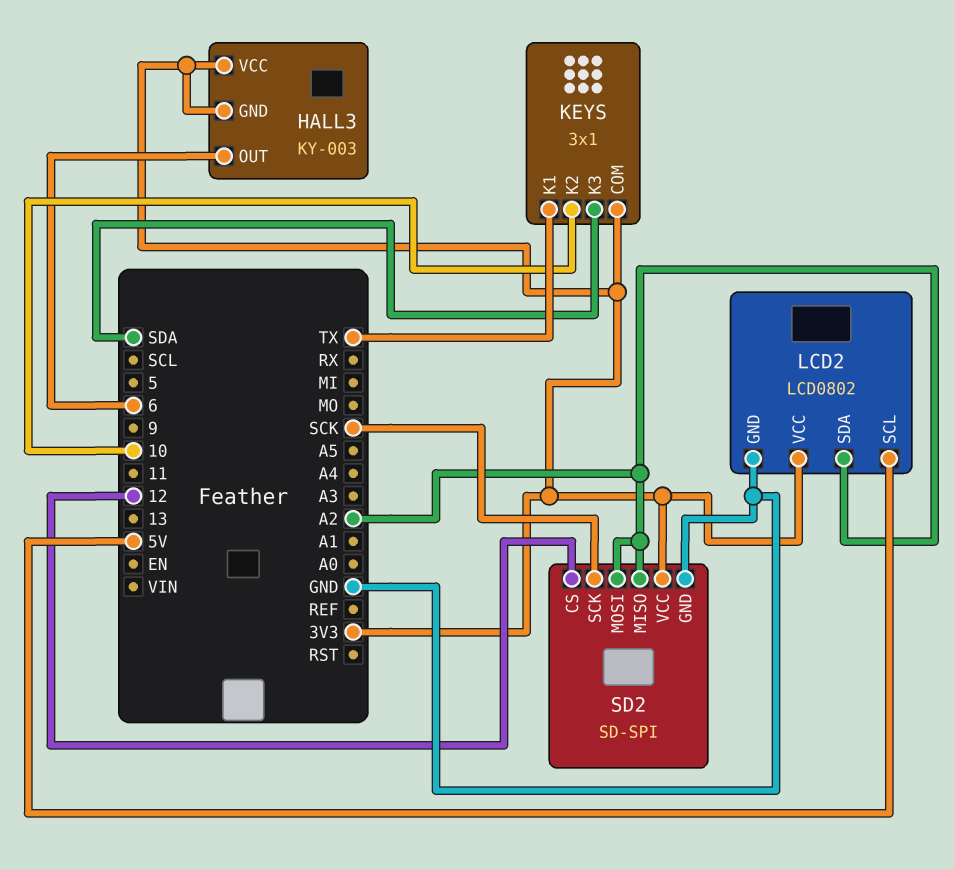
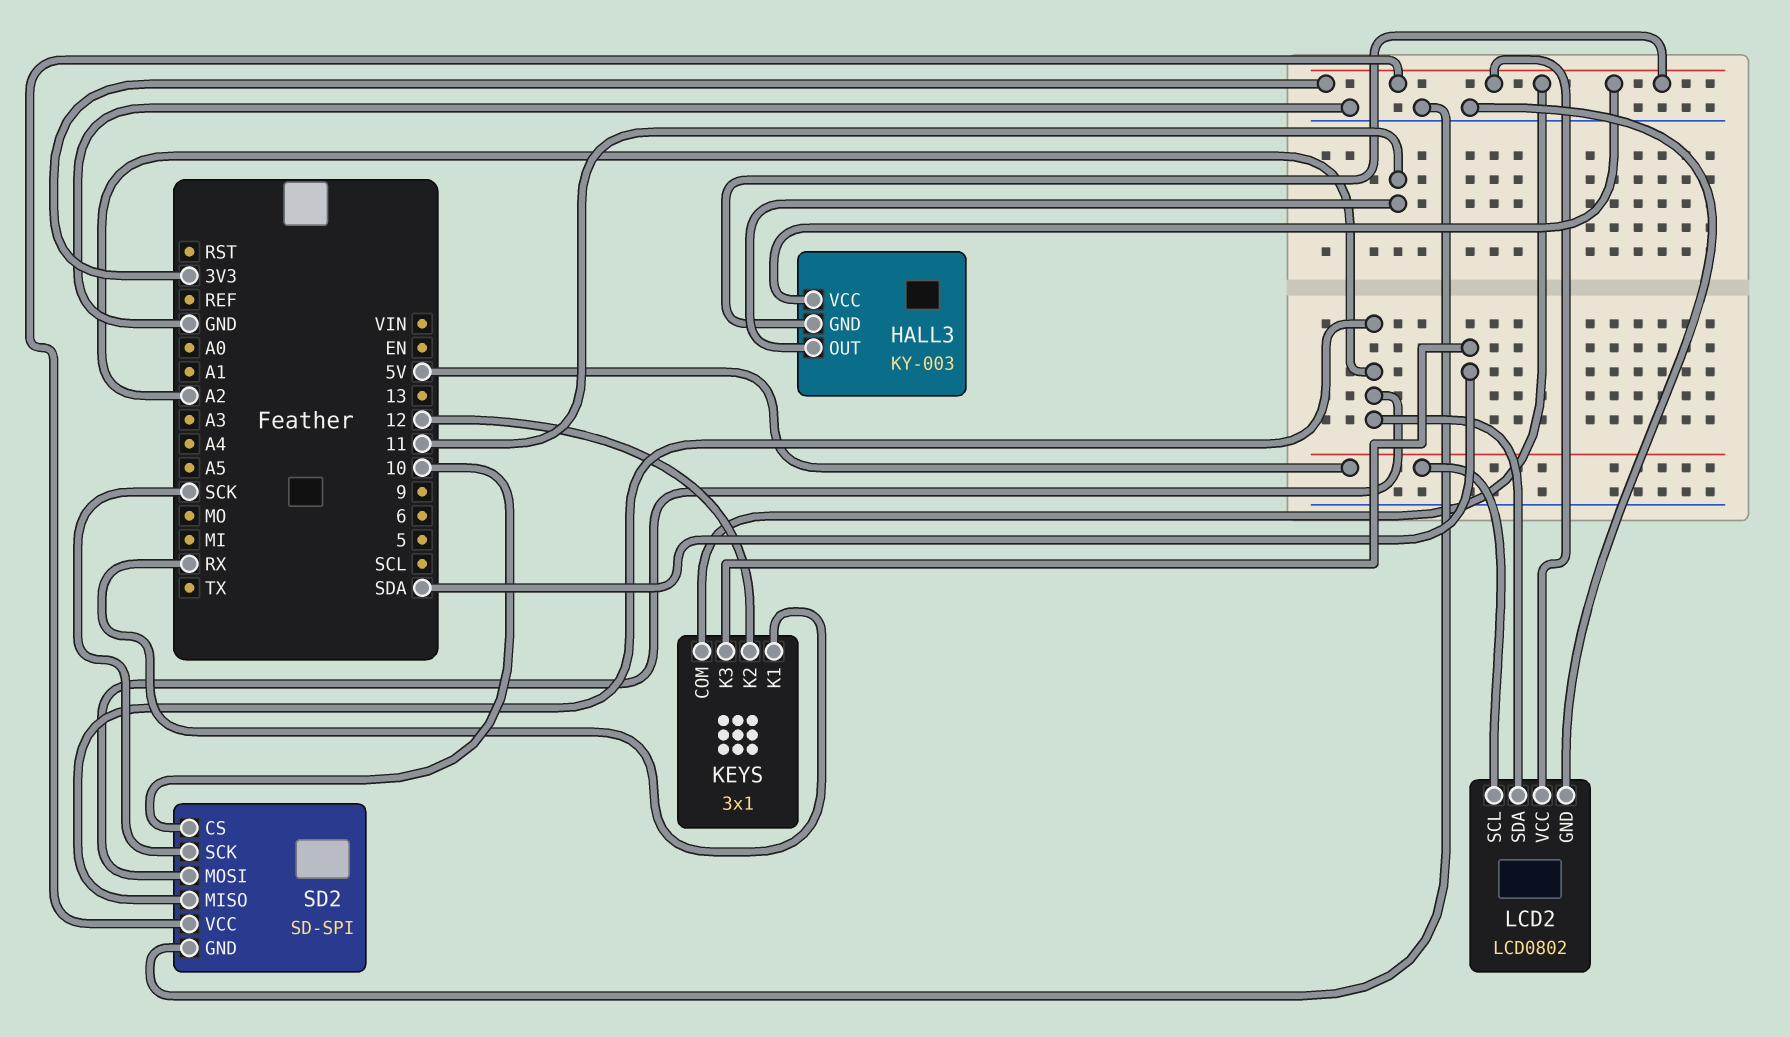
HALL3 pin OUT: 6 -> 11
KEYS pin K1: TX -> RX
KEYS pin K2: 10 -> 12
SD2 pin CS: 12 -> 10

